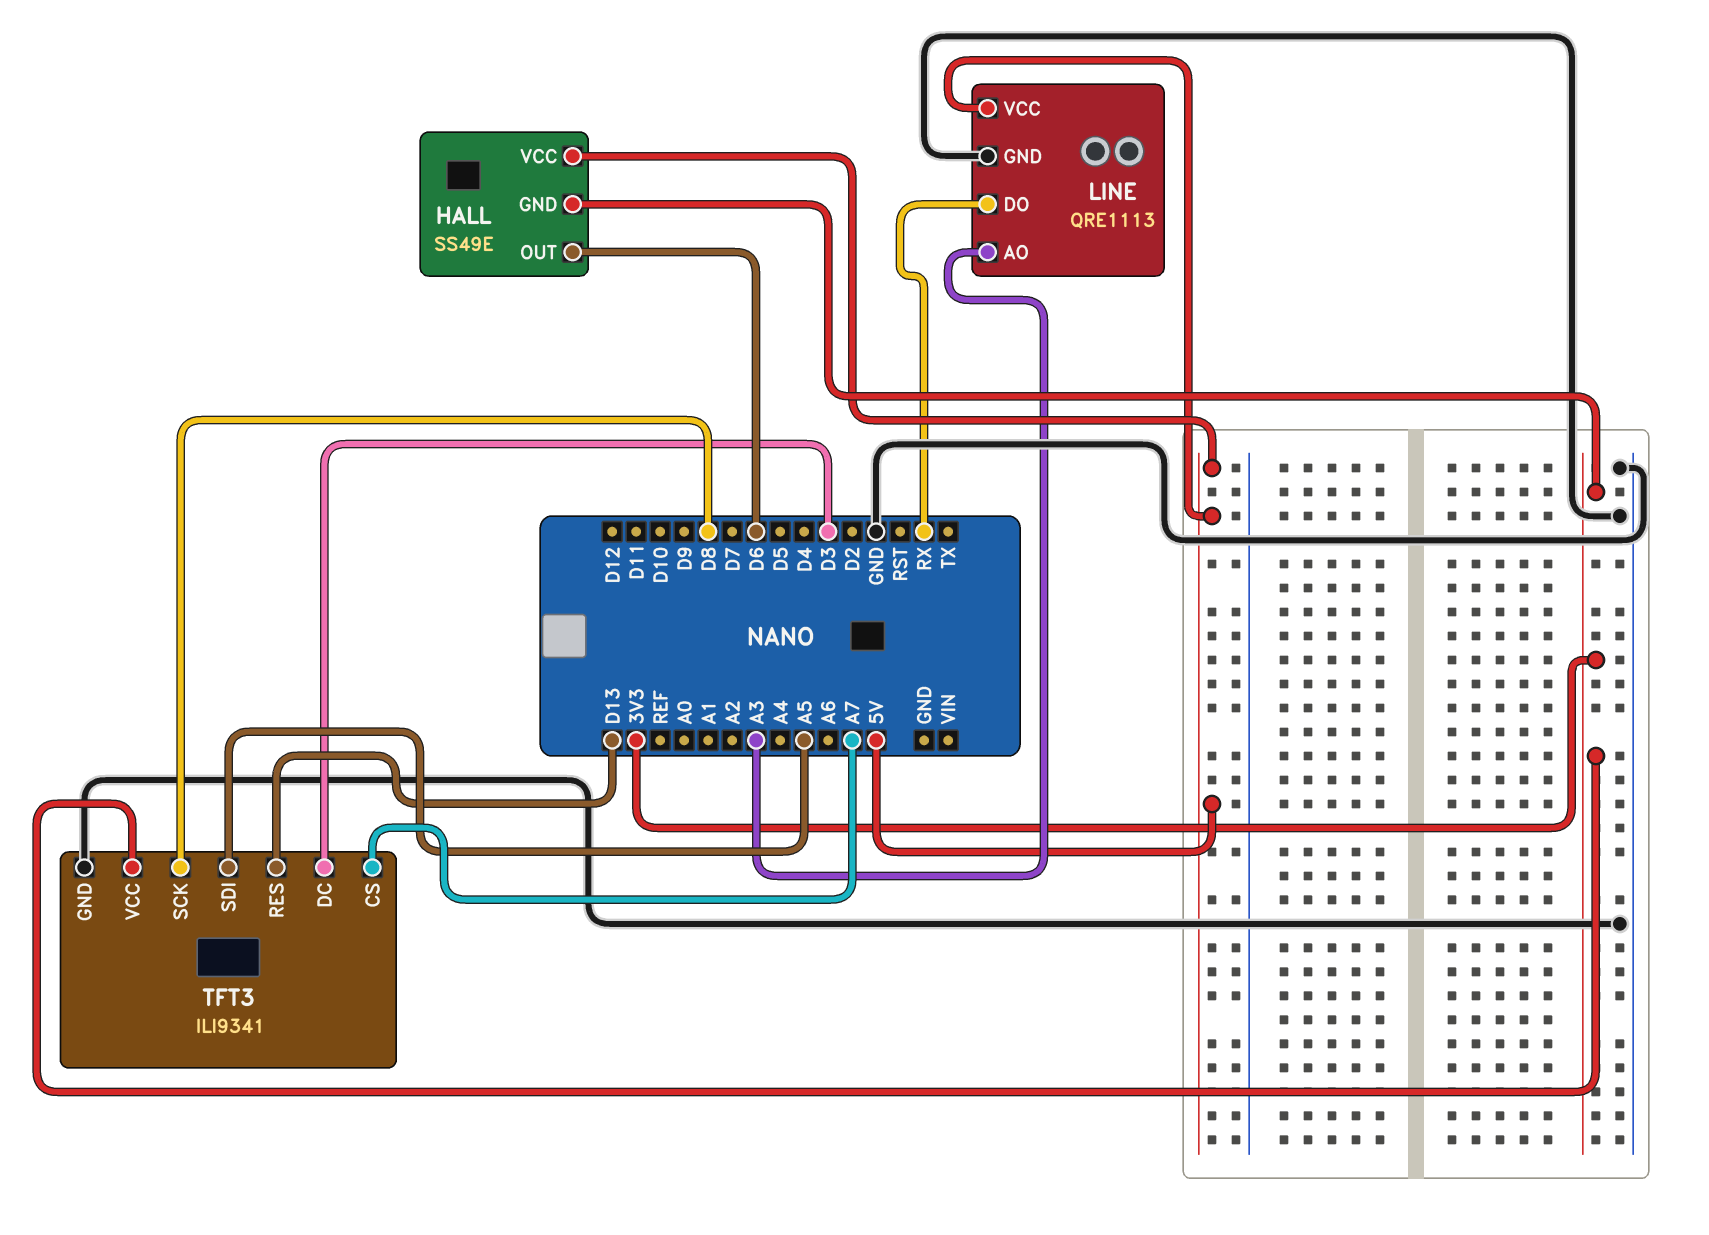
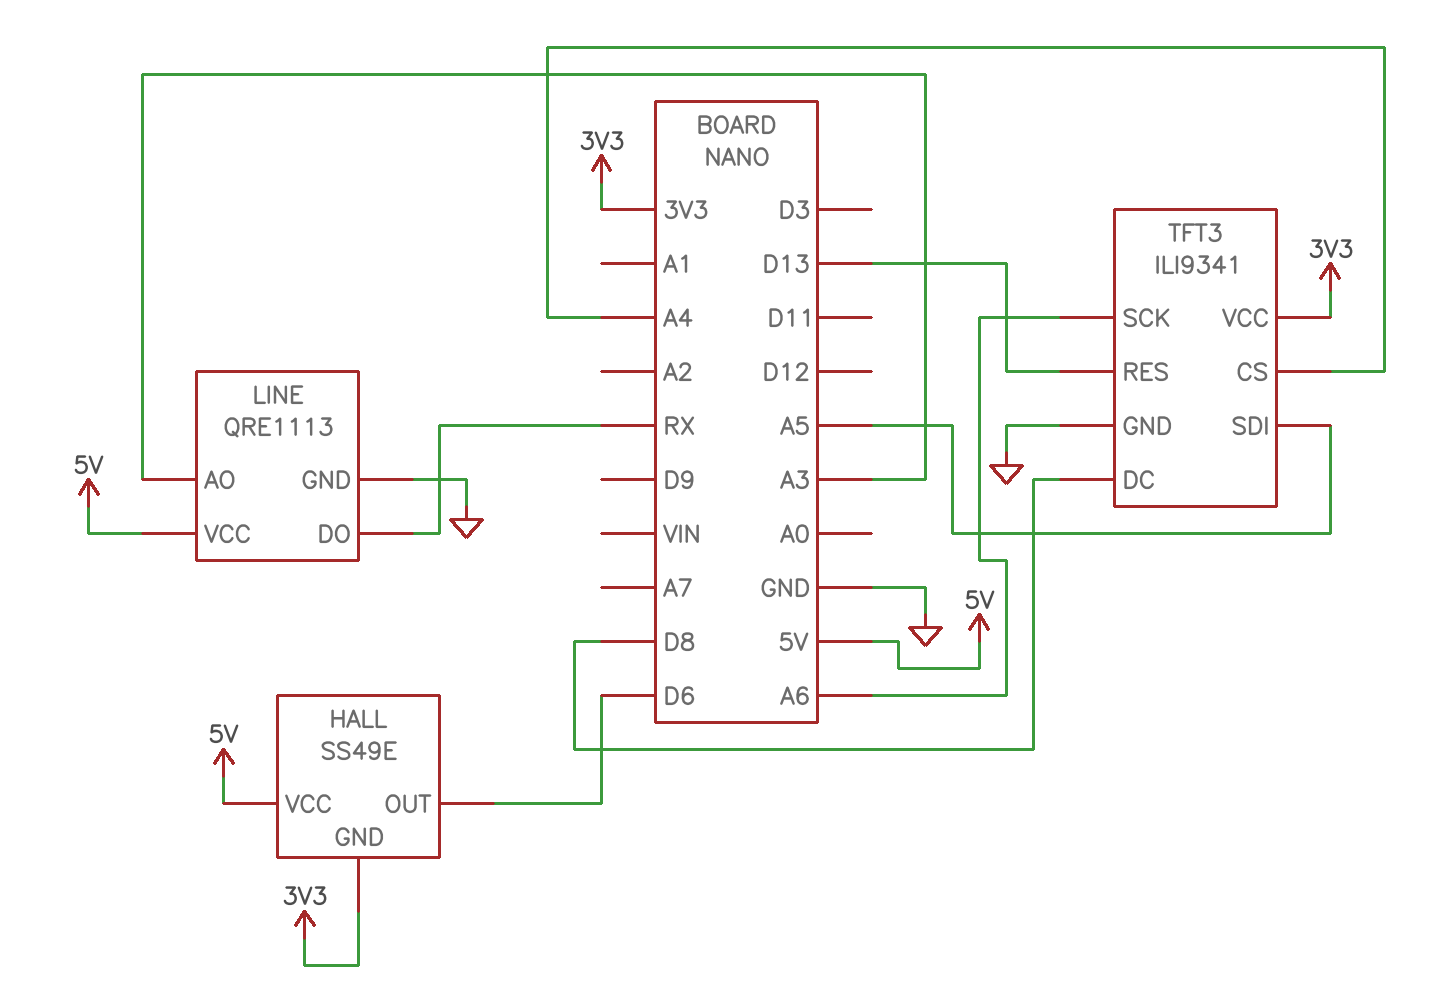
TFT3 pin CS: A7 -> A4
TFT3 pin DC: D3 -> D8
TFT3 pin SCK: D8 -> A6

